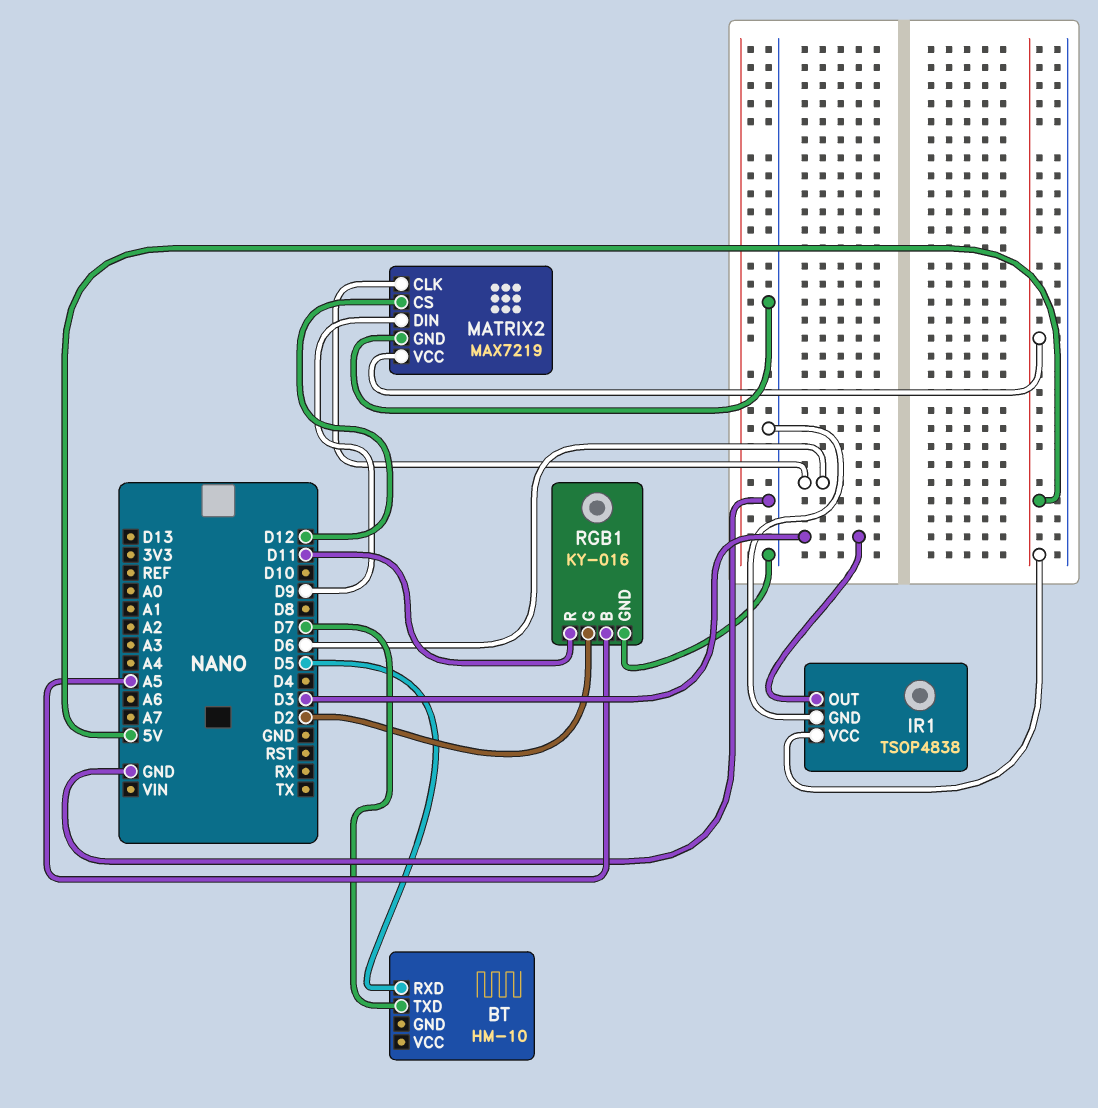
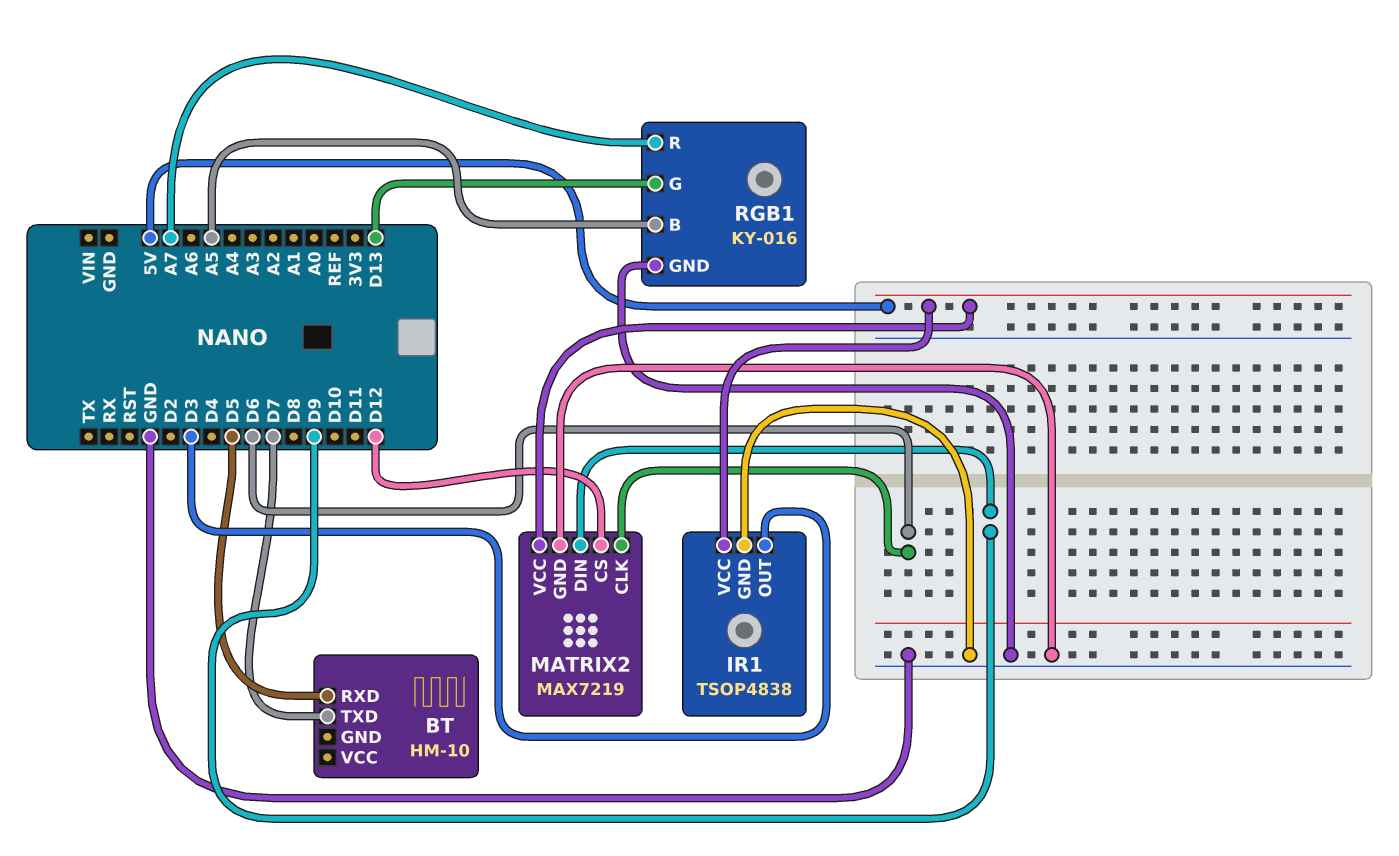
RGB1 pin G: D2 -> D13
RGB1 pin R: D11 -> A7

